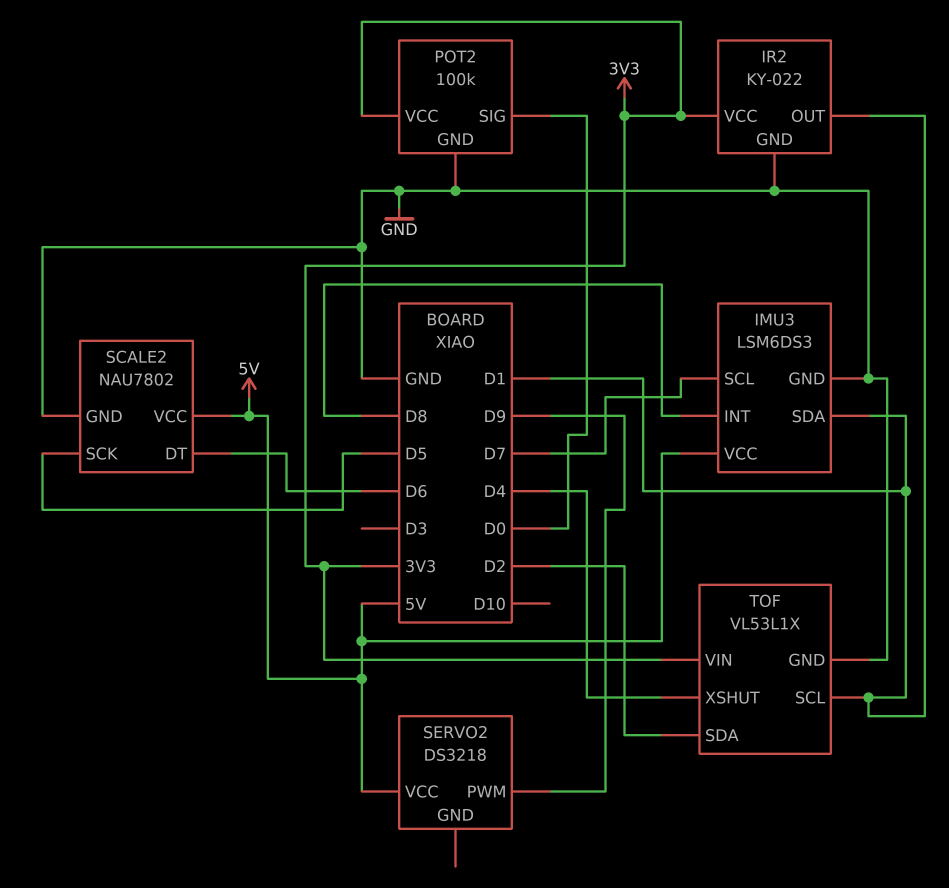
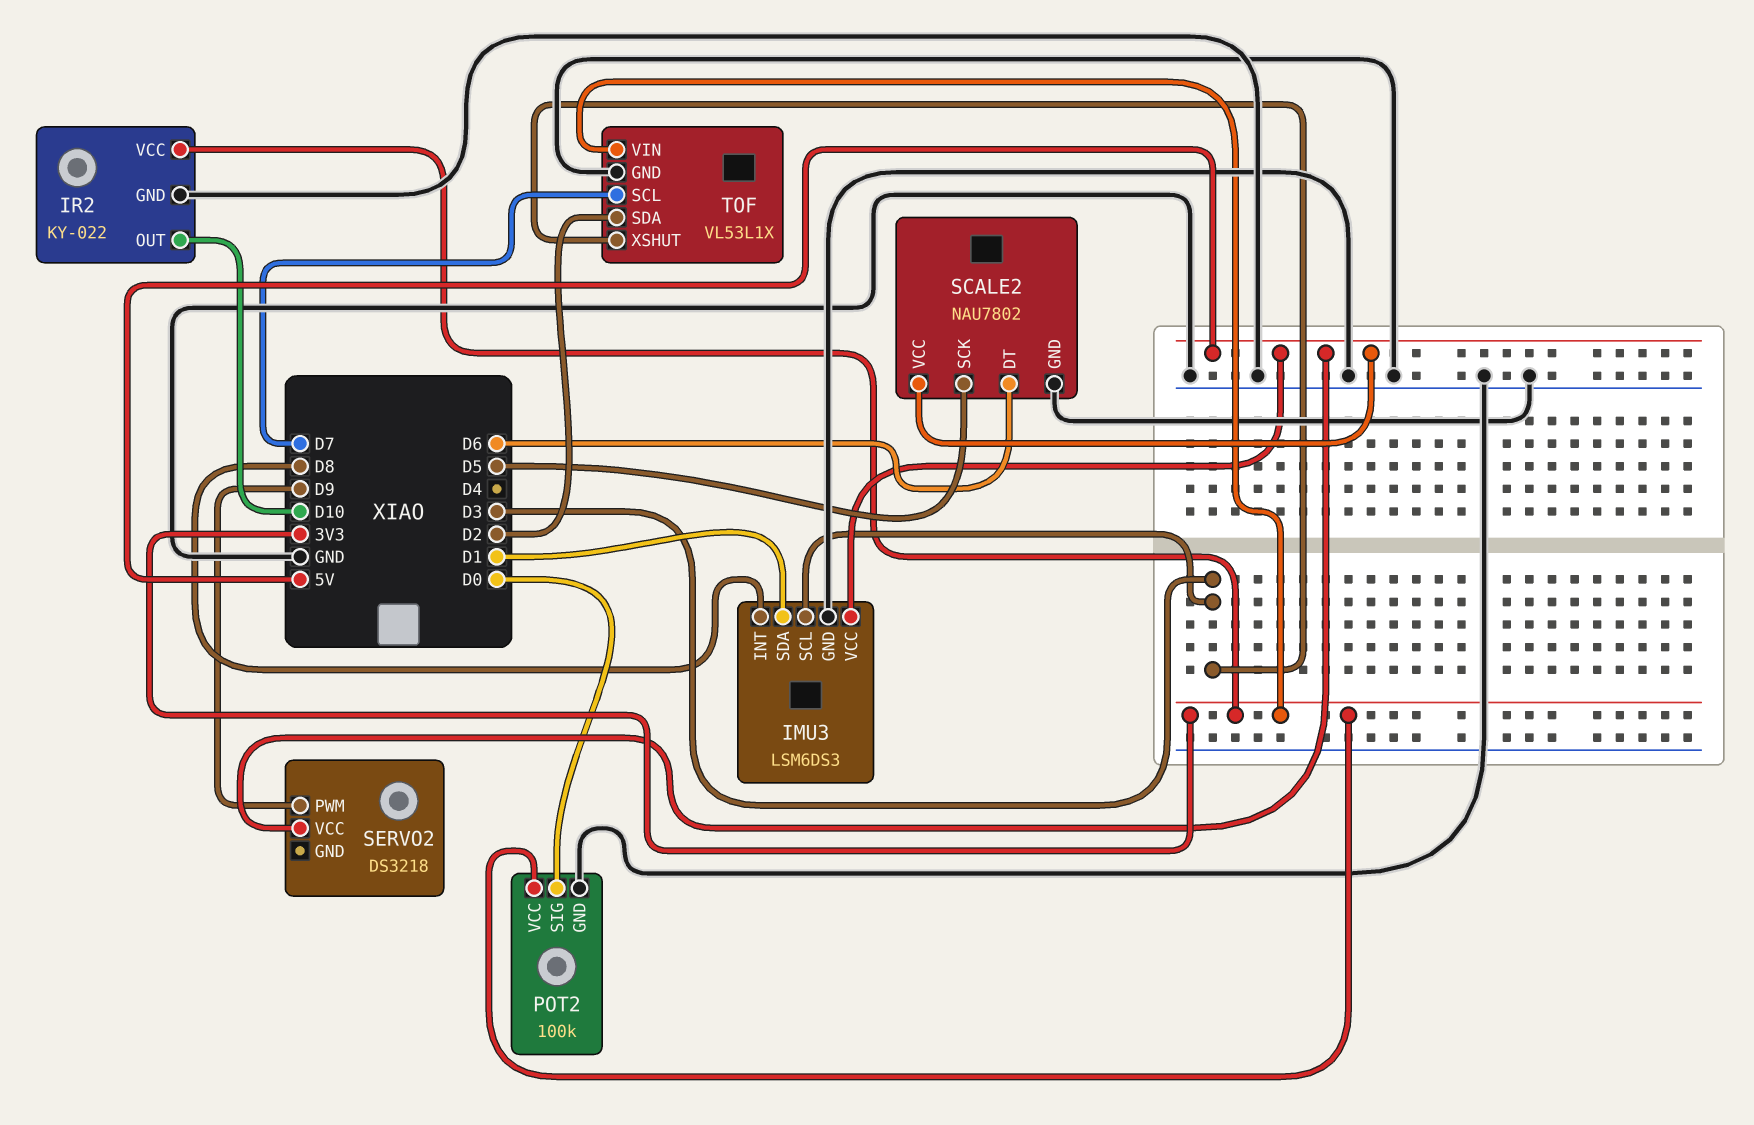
IMU3 pin SCL: D7 -> D3
IR2 pin OUT: D1 -> D10
TOF pin SCL: D1 -> D7
TOF pin XSHUT: D4 -> D3

